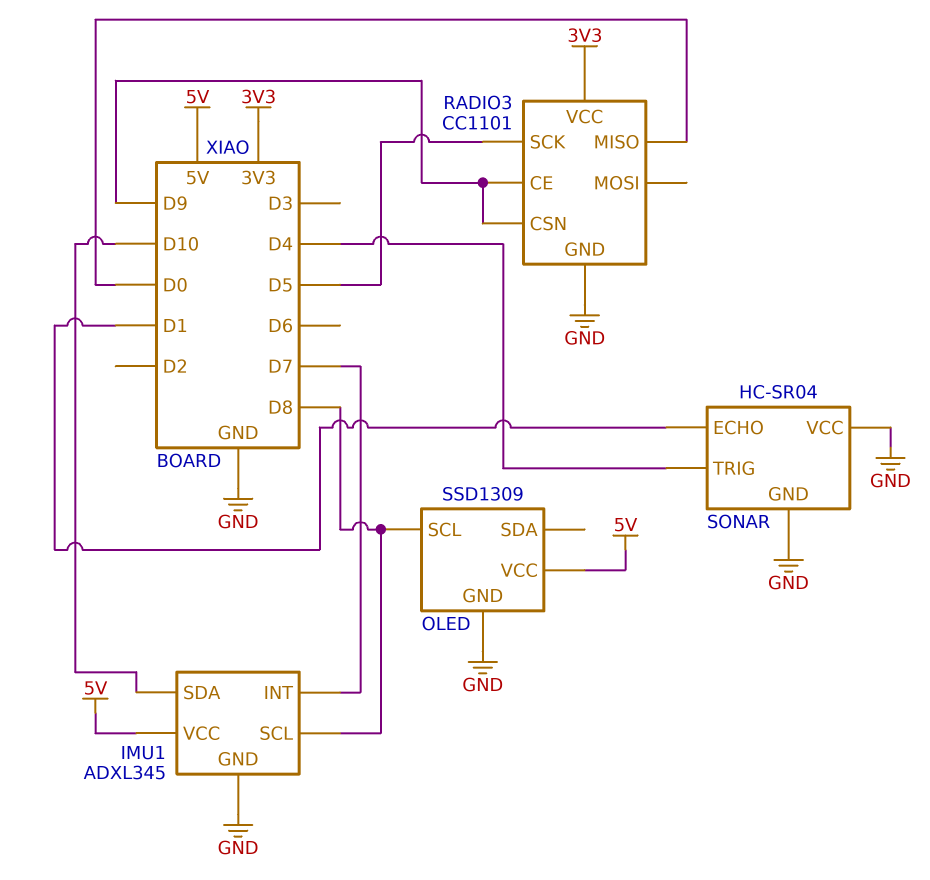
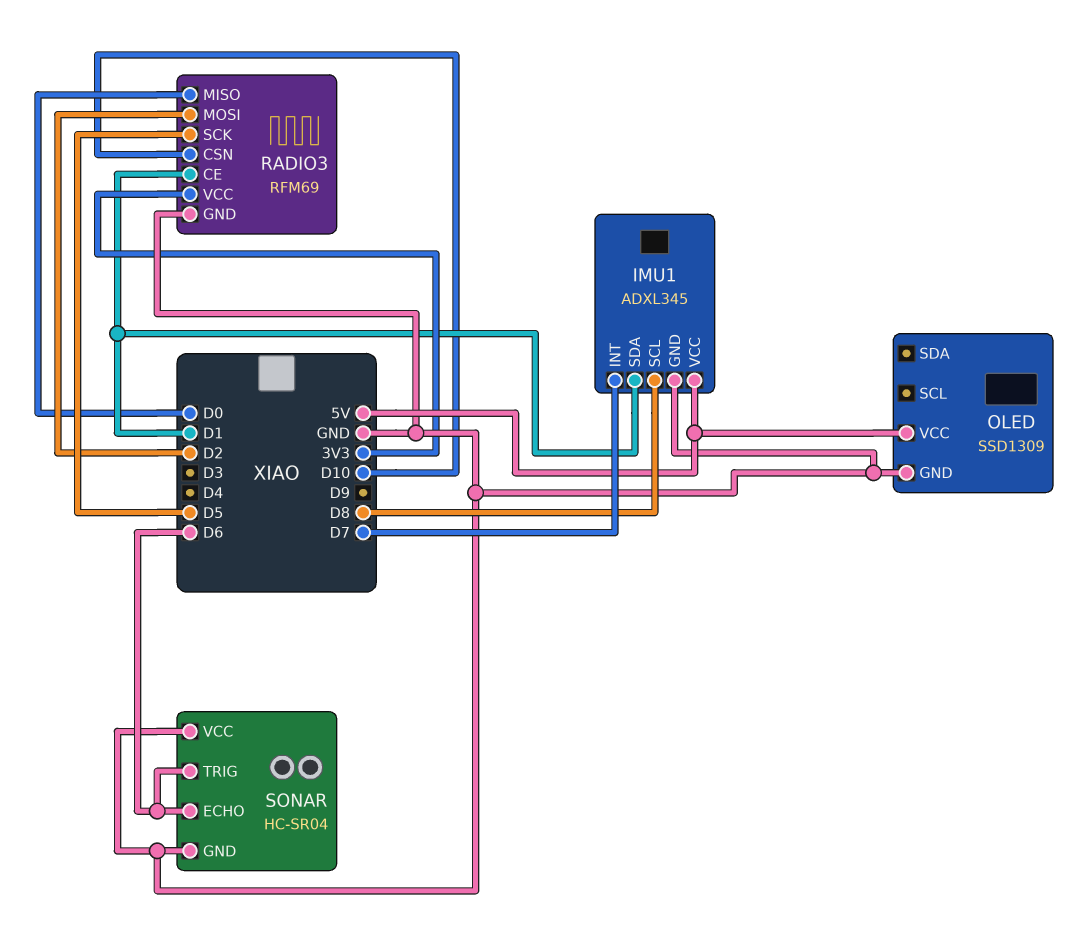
IMU1 pin SDA: D10 -> D1
OLED pin SCL: D8 -> none
RADIO3: CC1101 -> RFM69
RADIO3 pin CE: D9 -> D1
RADIO3 pin CSN: D9 -> D10
RADIO3 pin MOSI: none -> D2
SONAR pin ECHO: D1 -> D6
SONAR pin TRIG: D4 -> D6

